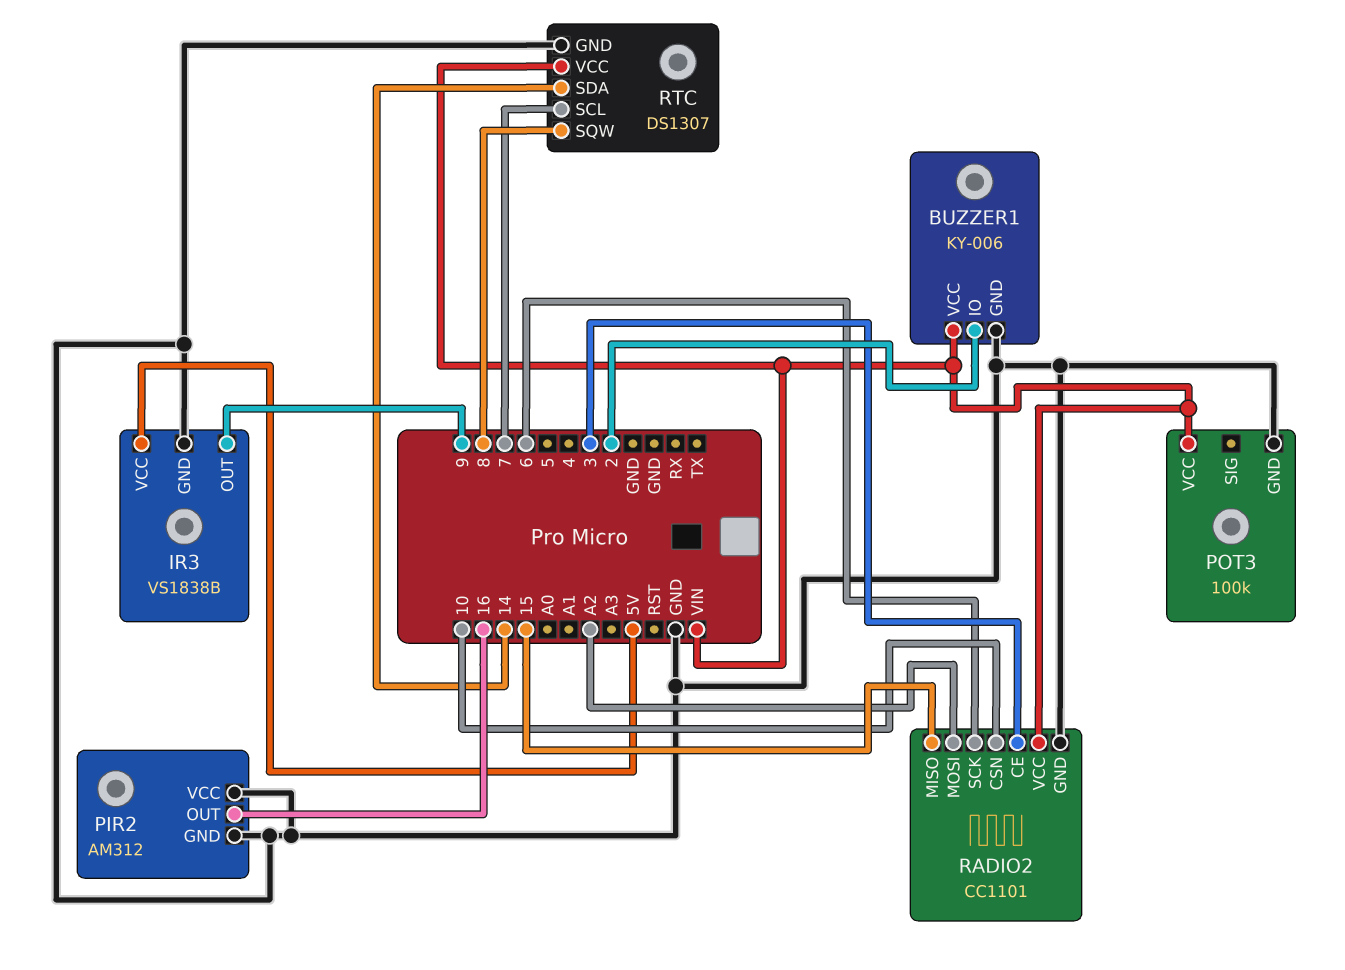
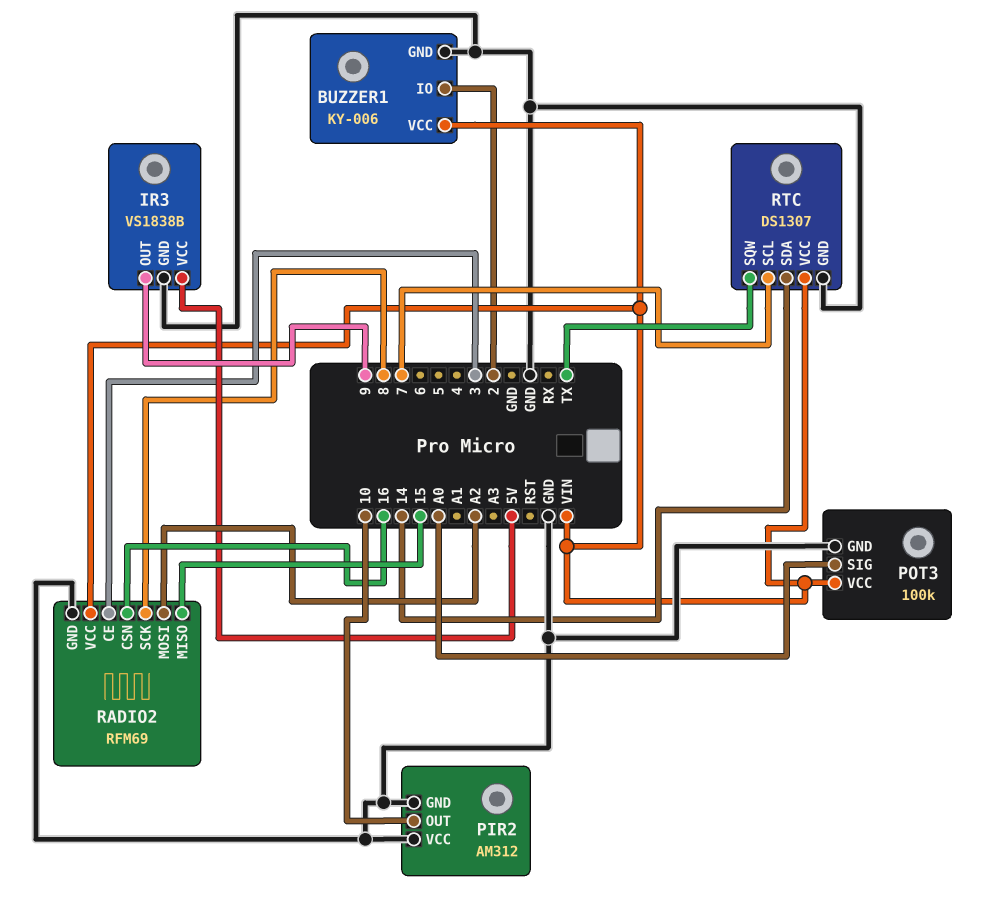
PIR2 pin OUT: 16 -> 10
POT3 pin SIG: none -> A0
RADIO2: CC1101 -> RFM69
RADIO2 pin CSN: 10 -> 16
RADIO2 pin SCK: 6 -> 8
RTC pin SQW: 8 -> TX

